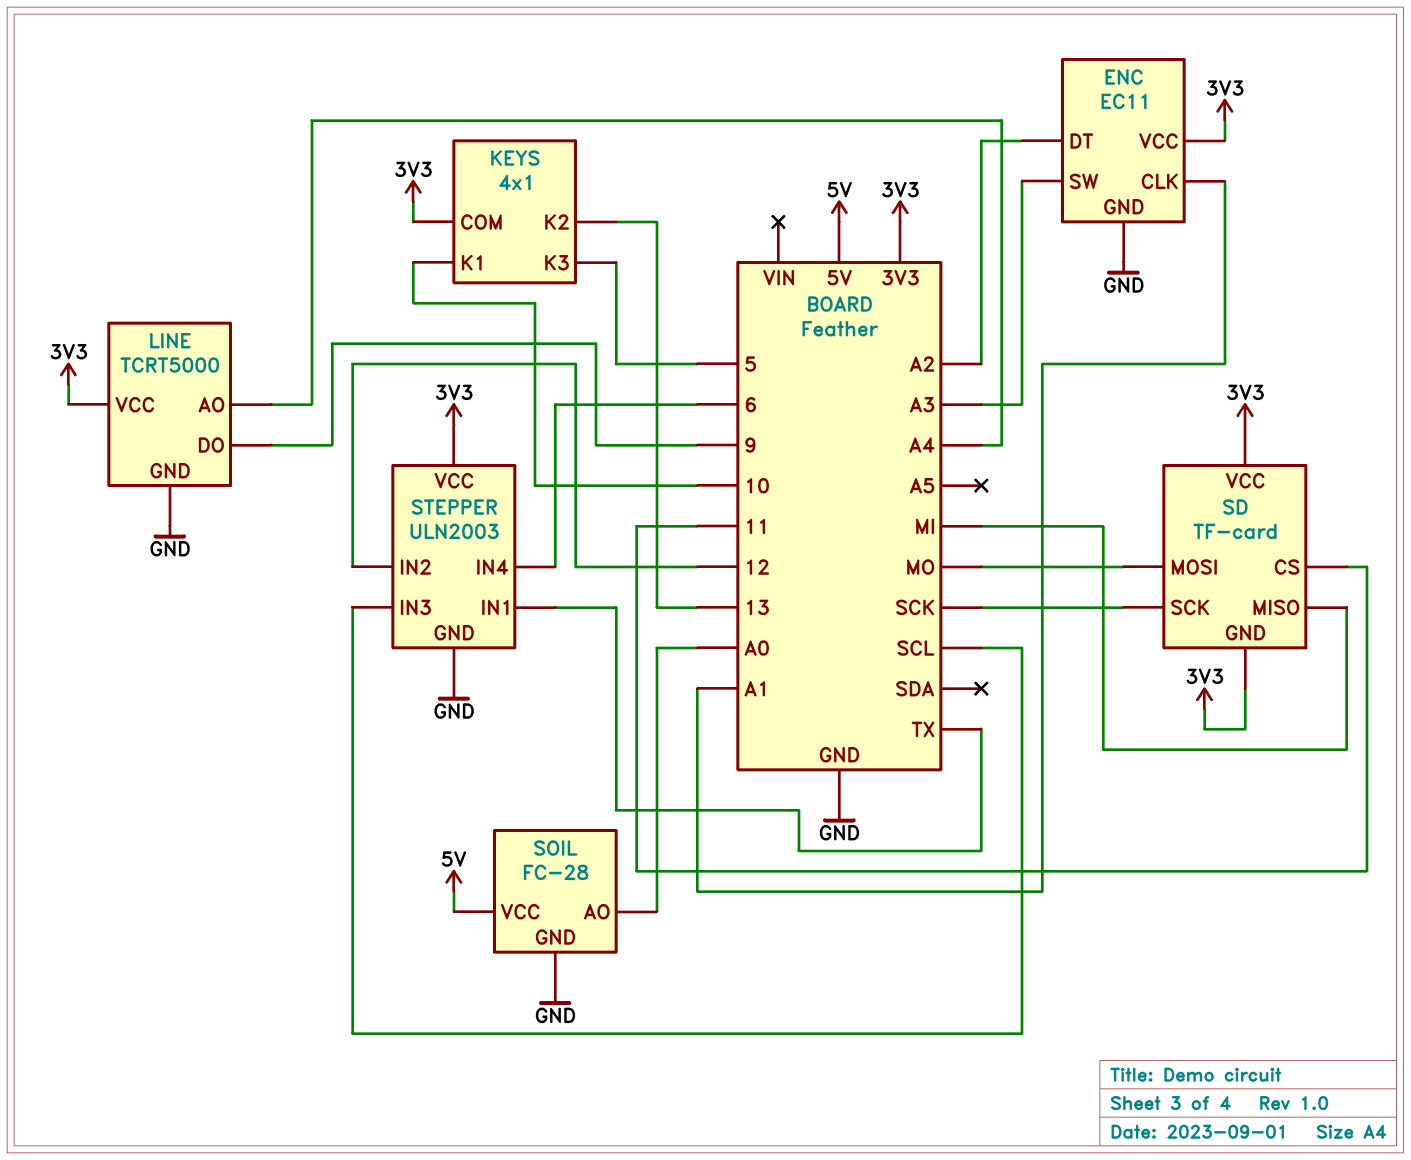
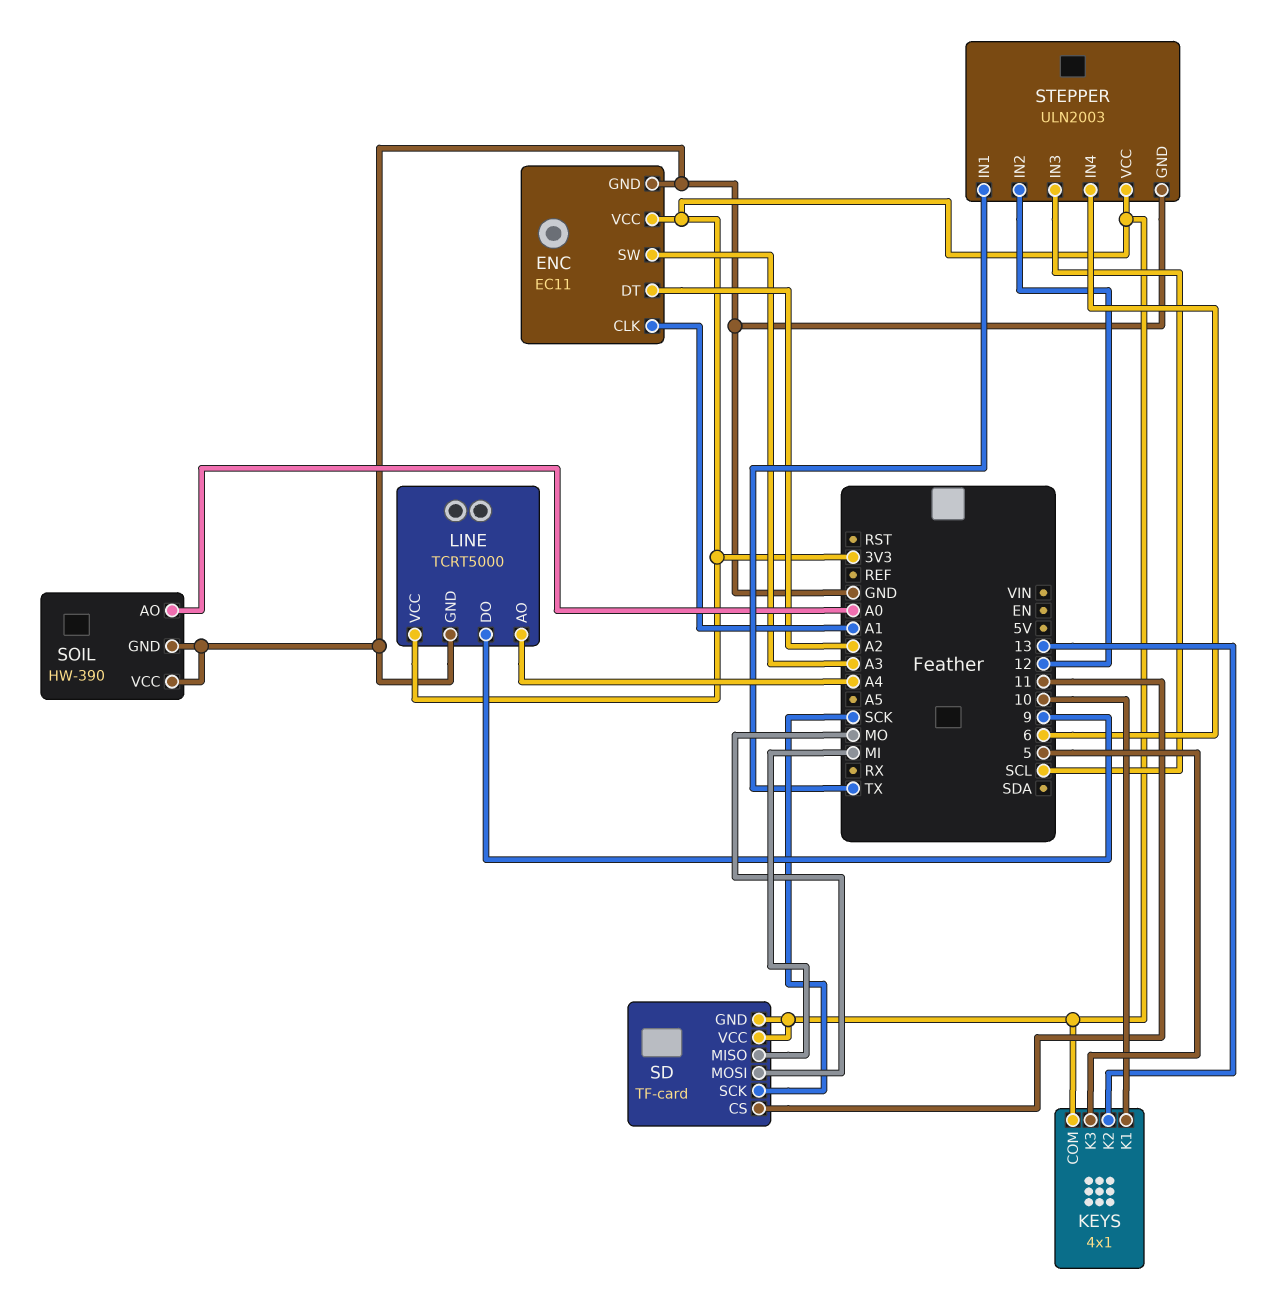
SOIL: FC-28 -> HW-390
SOIL pin VCC: 5V -> GND

